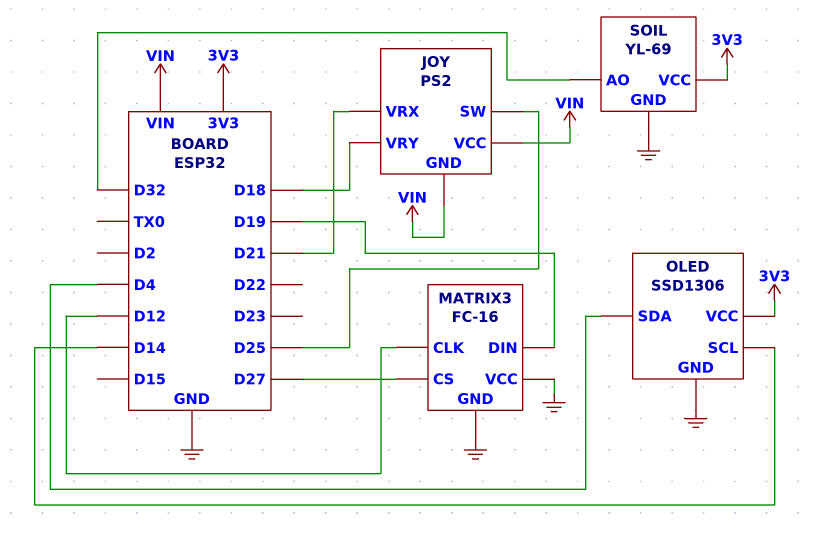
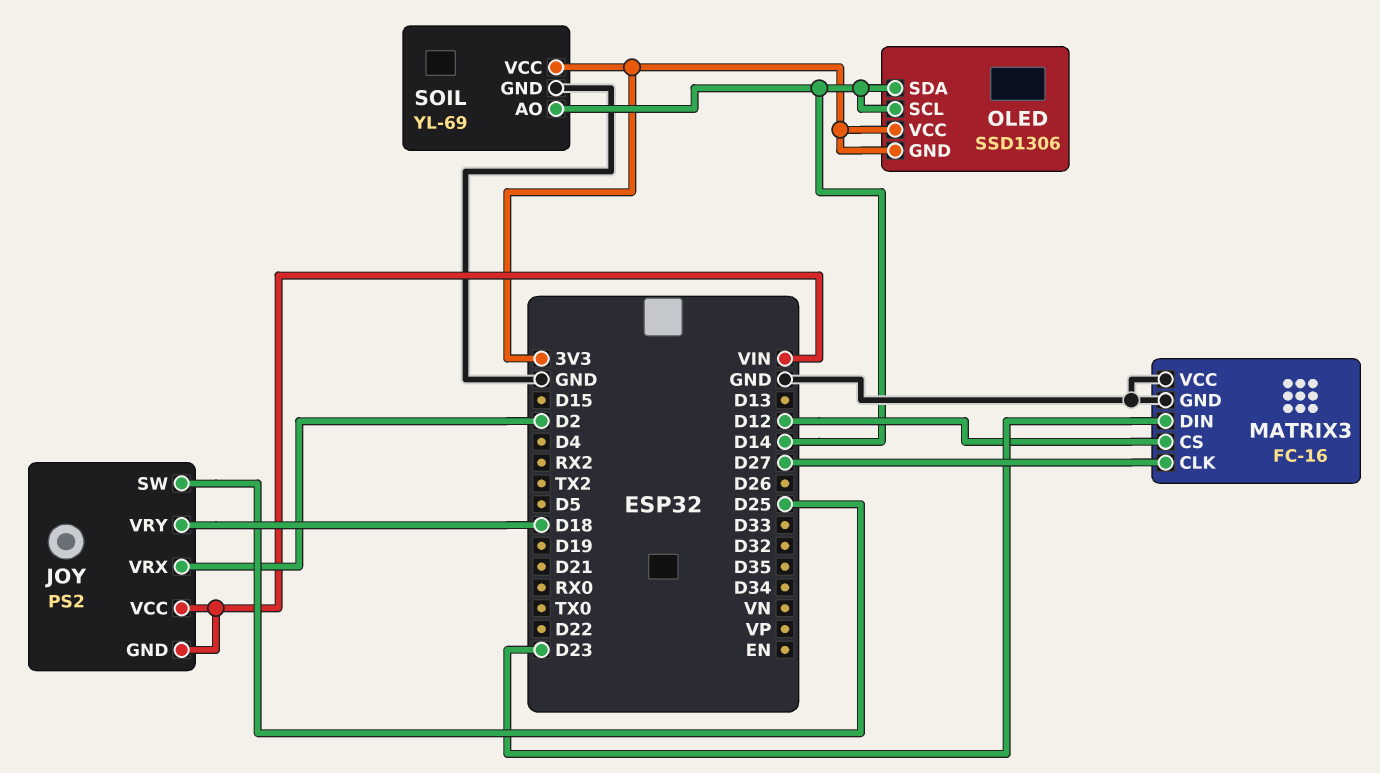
JOY pin VRX: D21 -> D2
MATRIX3 pin CLK: D12 -> D27
MATRIX3 pin CS: D27 -> D12
MATRIX3 pin DIN: D19 -> D23
OLED pin GND: GND -> 3V3
OLED pin SDA: D4 -> D14
SOIL pin AO: D32 -> D14

